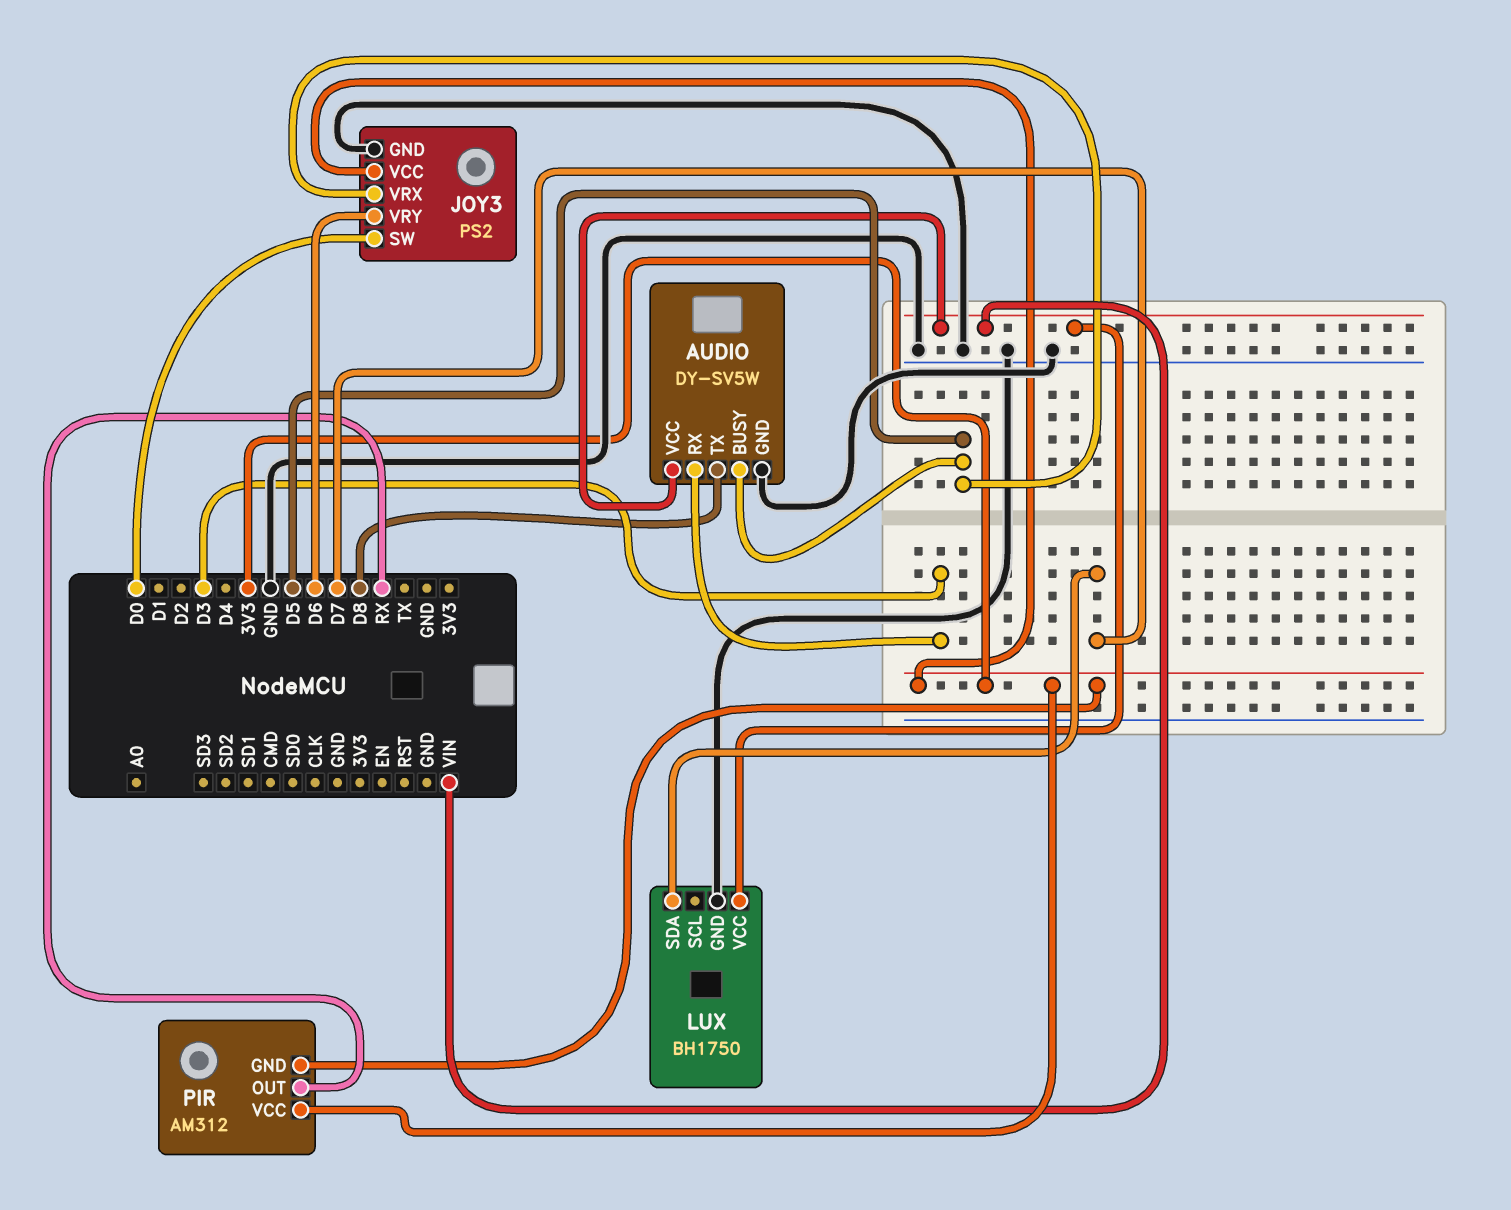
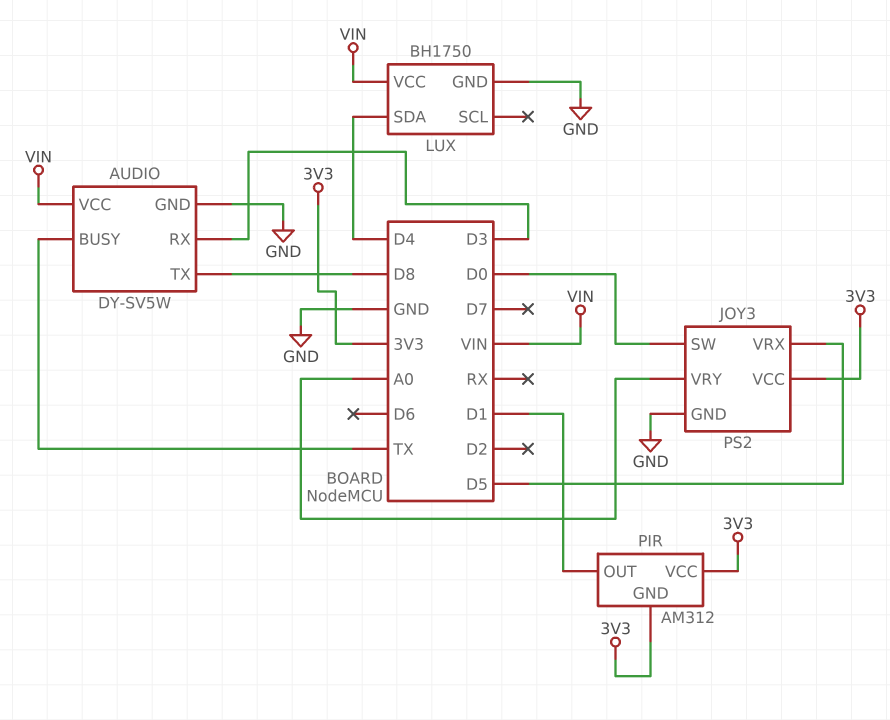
AUDIO pin BUSY: D5 -> TX
JOY3 pin VRY: D6 -> A0
LUX pin SDA: D7 -> D4
PIR pin OUT: RX -> D1

